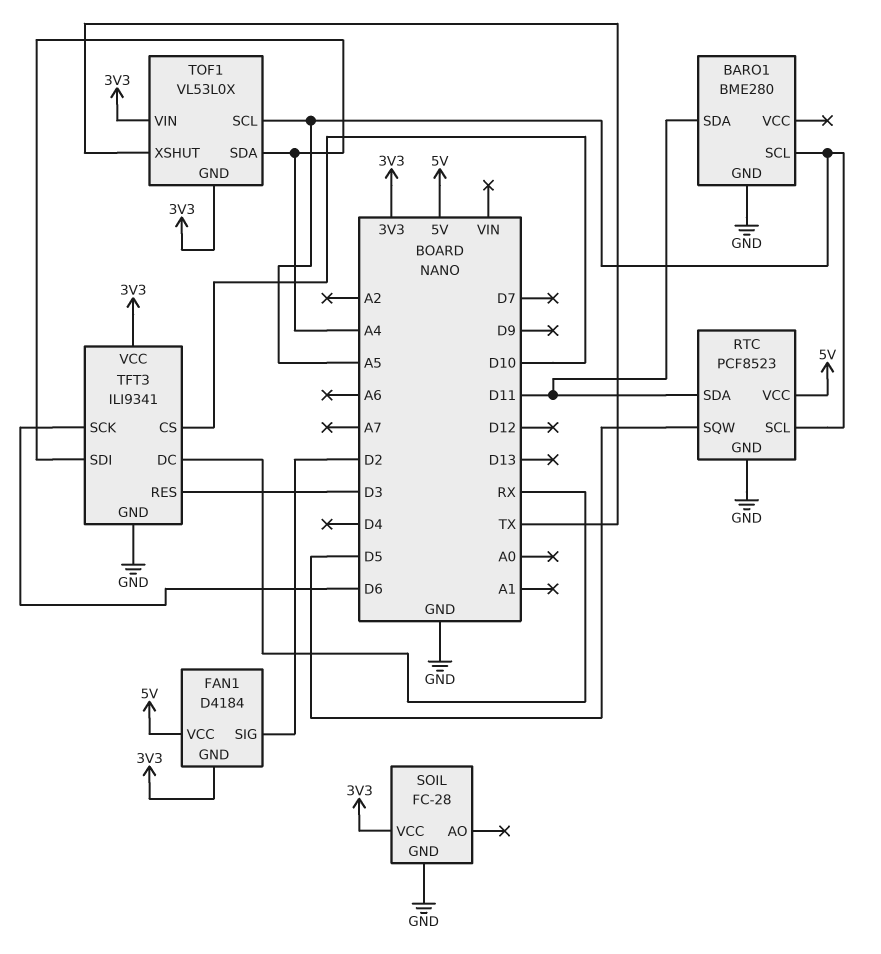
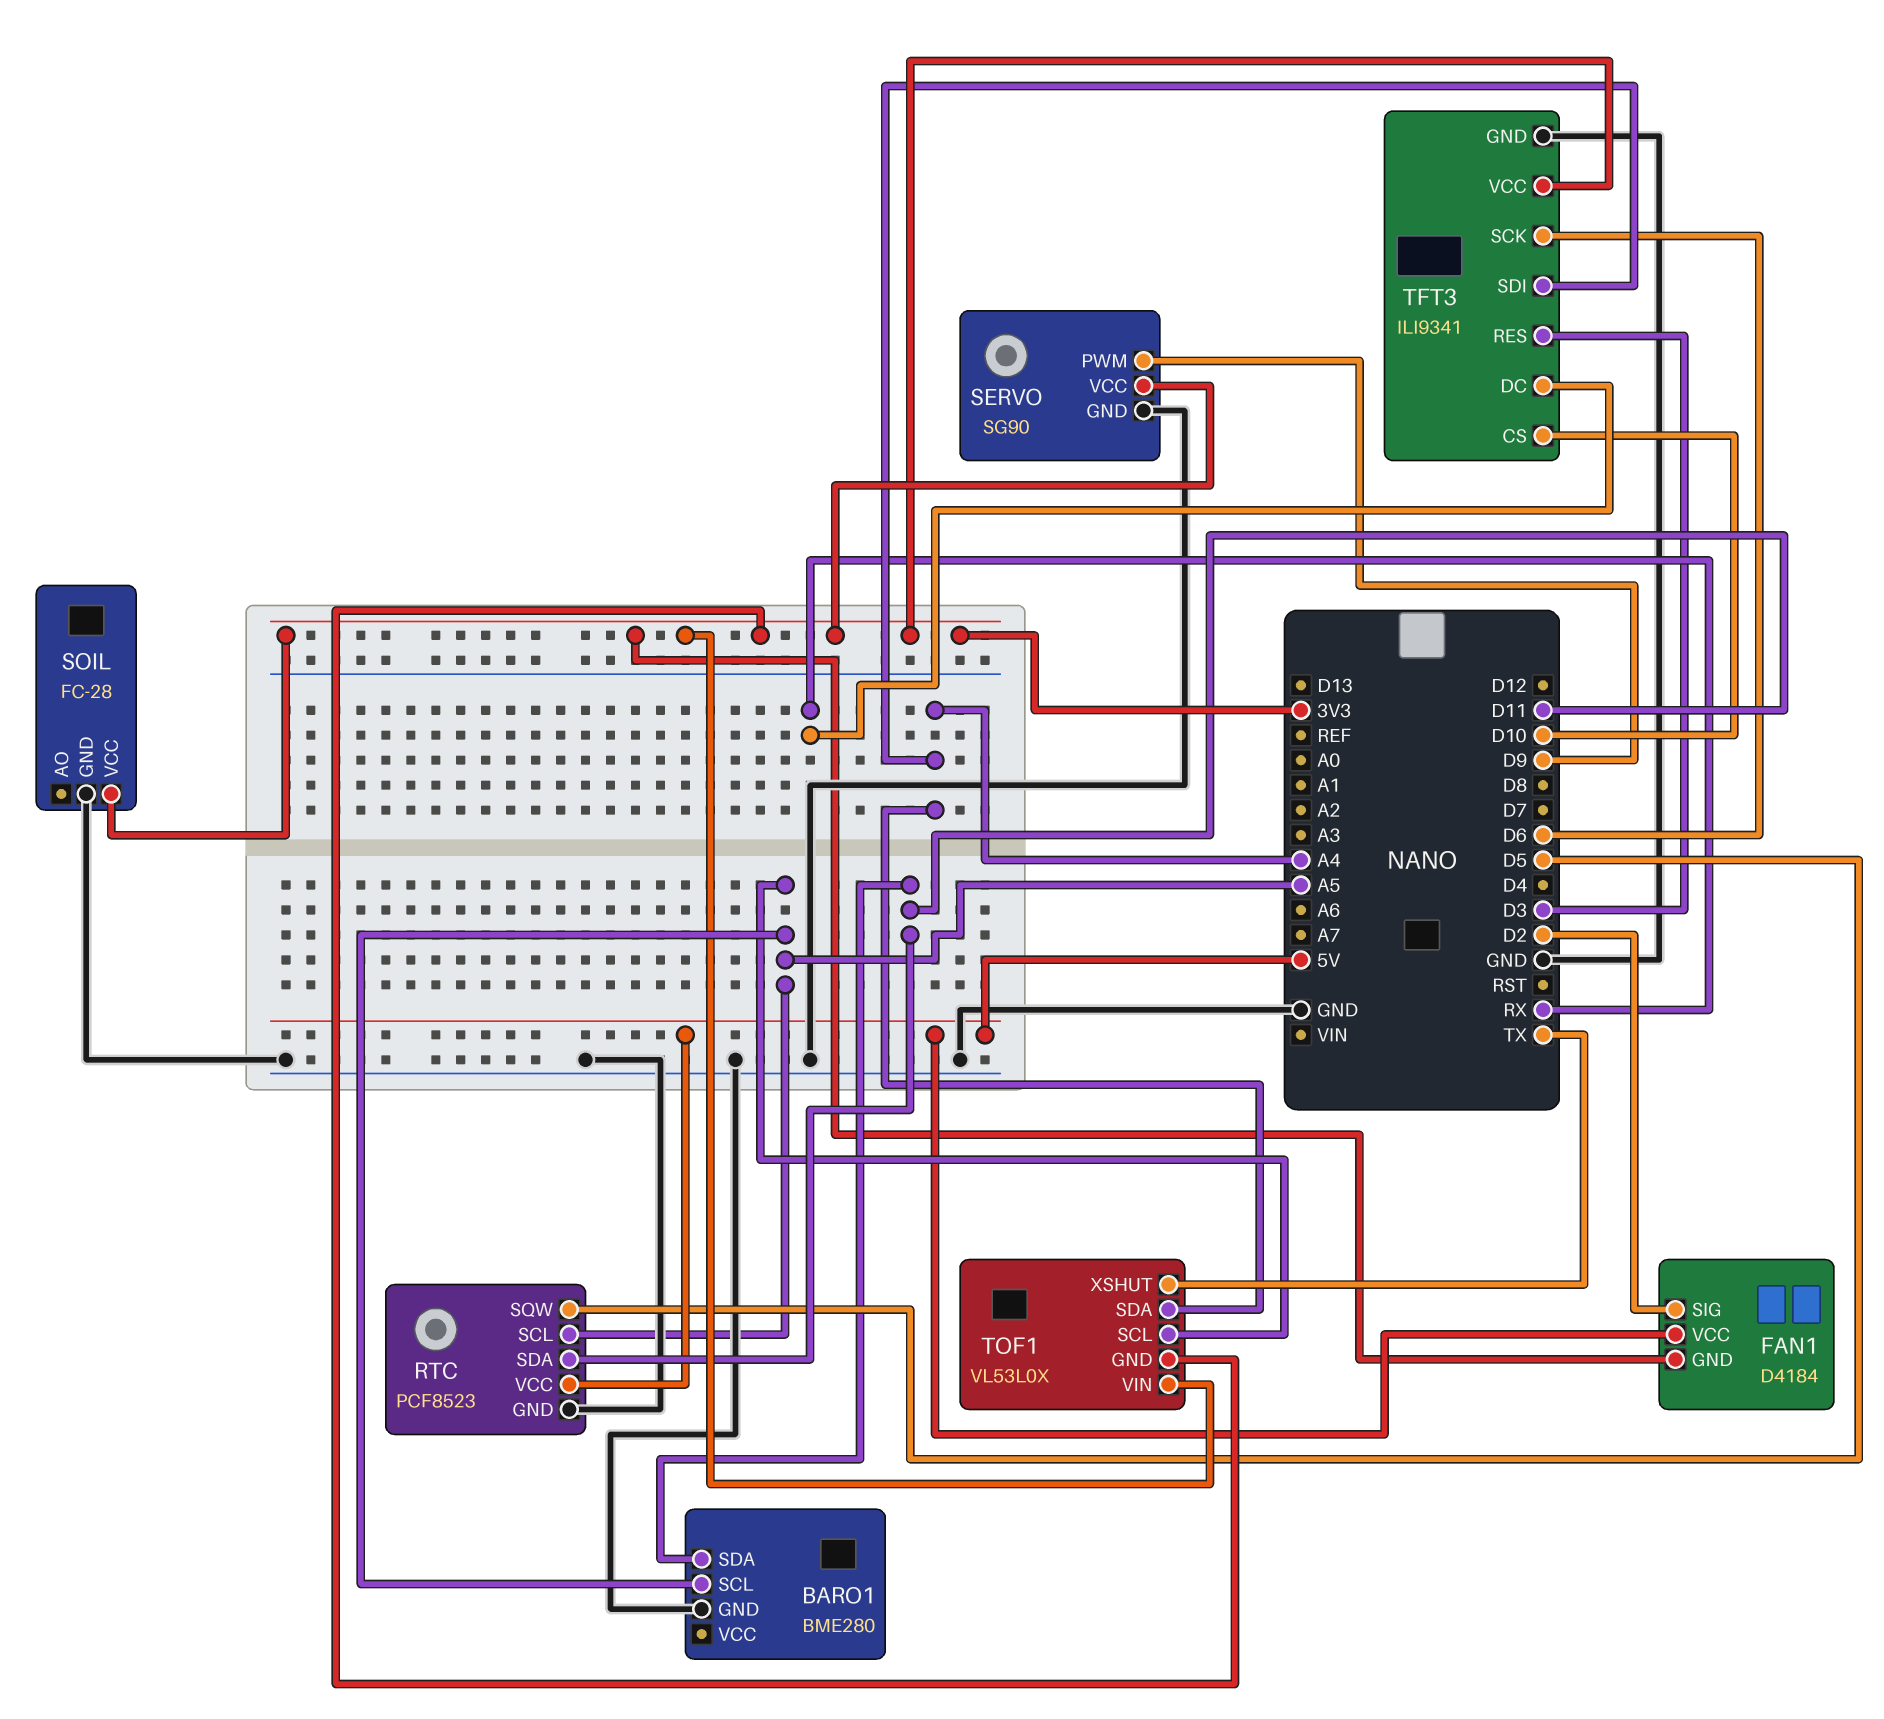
SERVO: none -> SG90
SERVO pin GND: none -> GND
SERVO pin PWM: none -> D9
SERVO pin VCC: none -> 3V3

